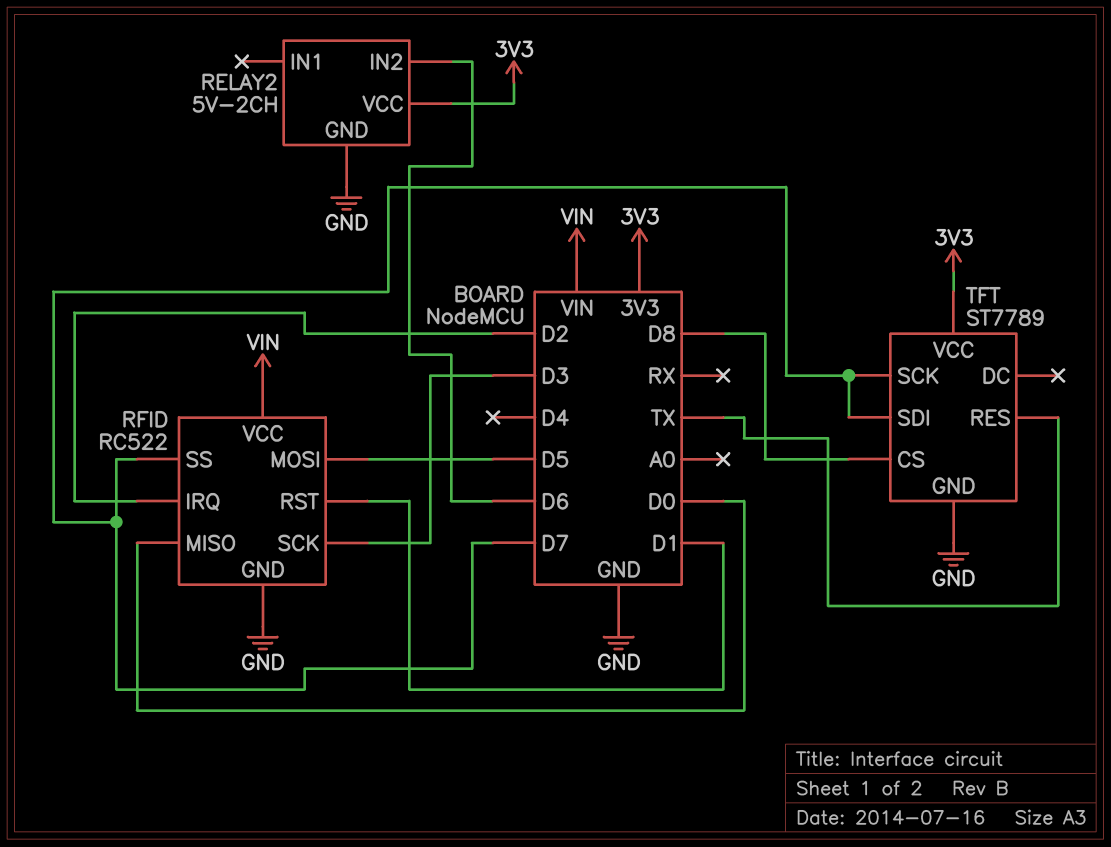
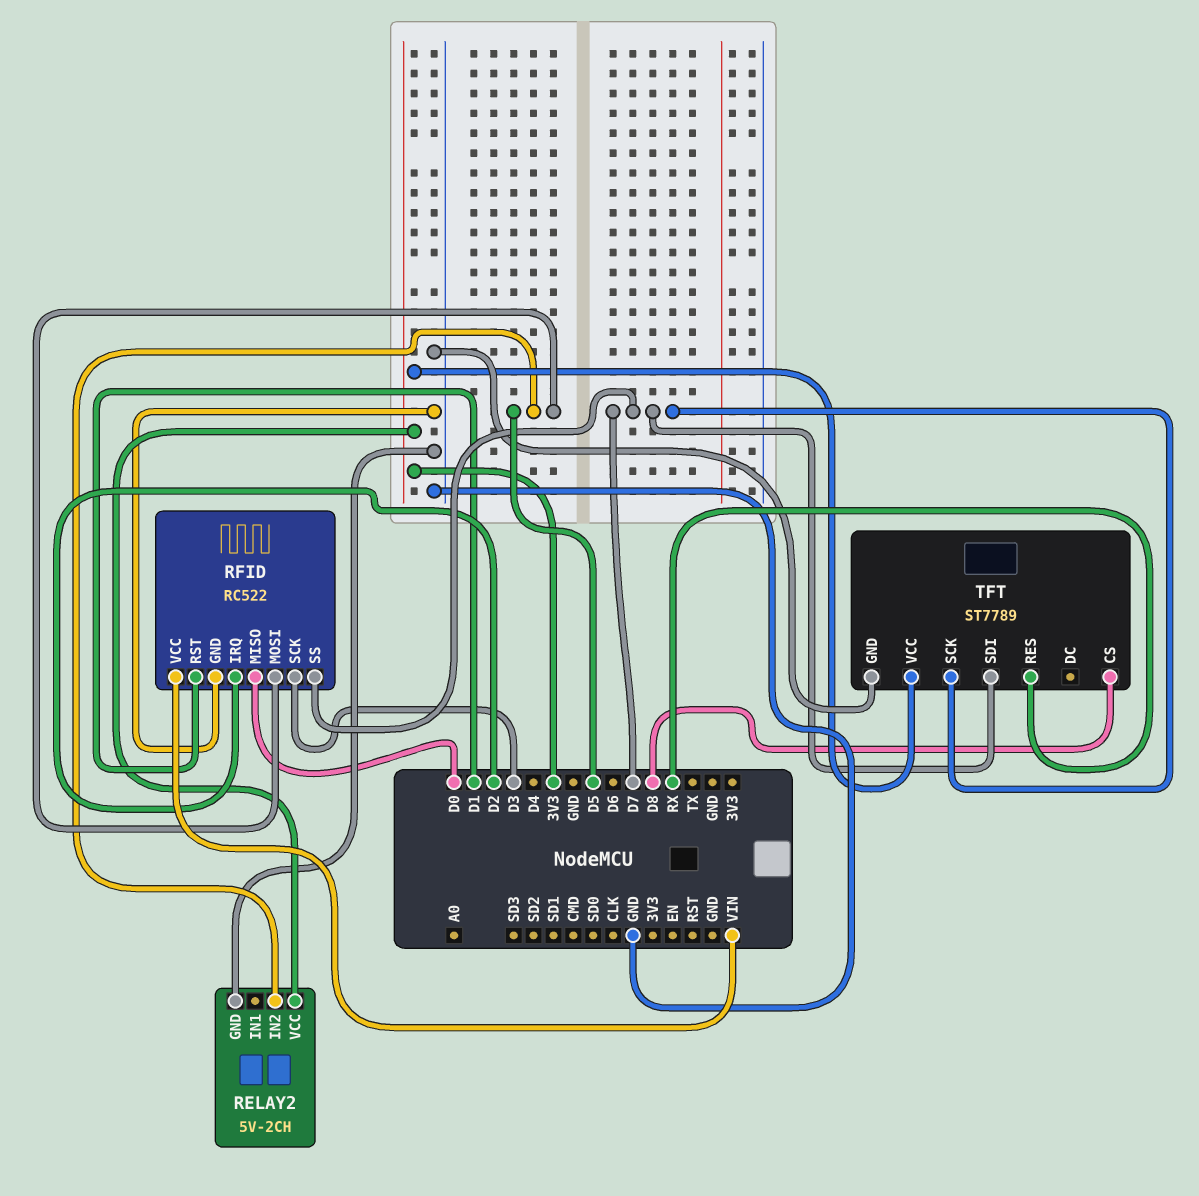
RELAY2 pin IN2: D6 -> D5
TFT pin RES: TX -> RX

